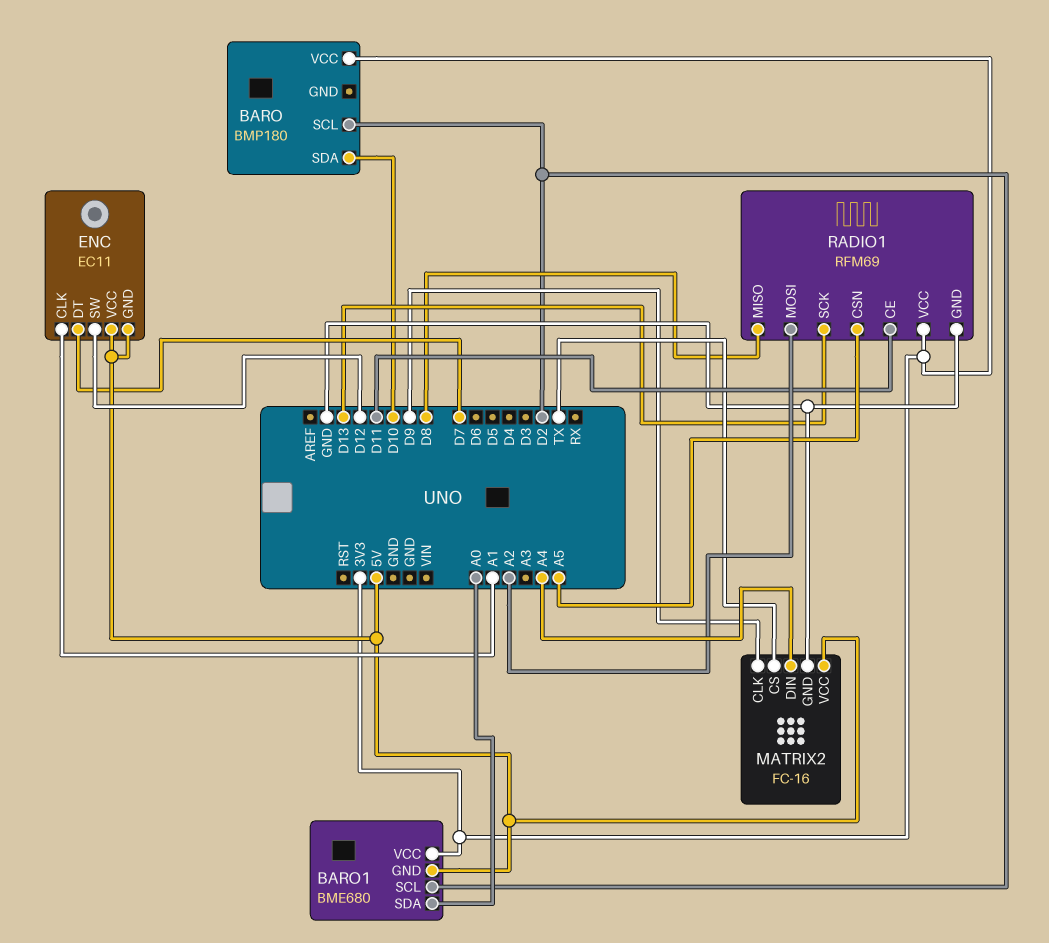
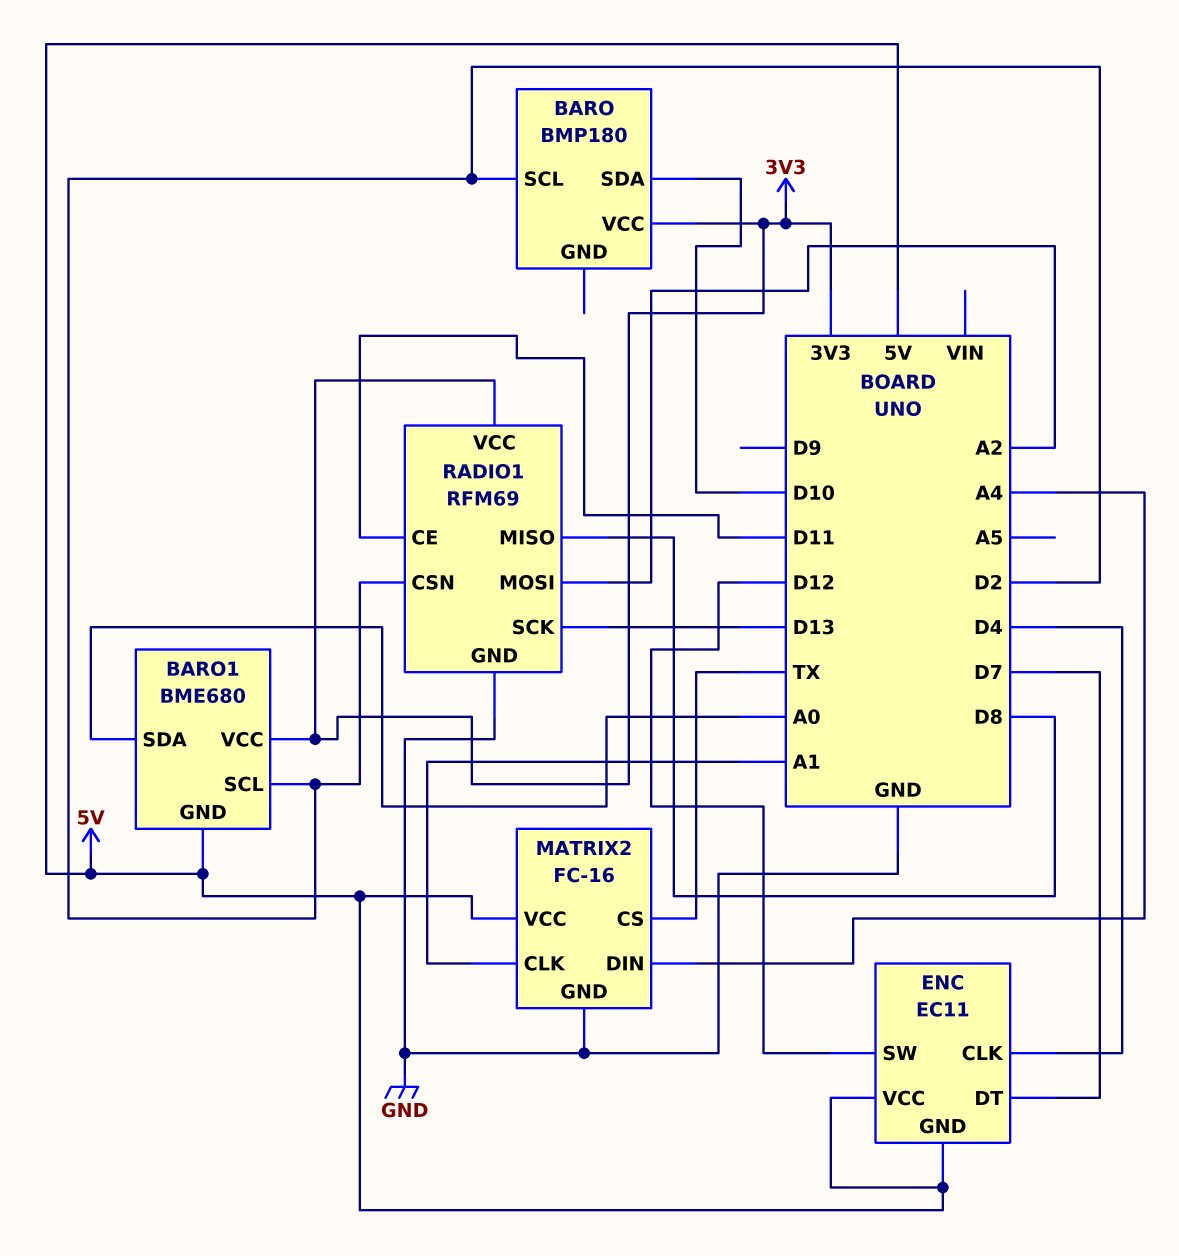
ENC pin CLK: A1 -> D4
MATRIX2 pin CLK: D9 -> A1
RADIO1 pin CSN: A5 -> D2

